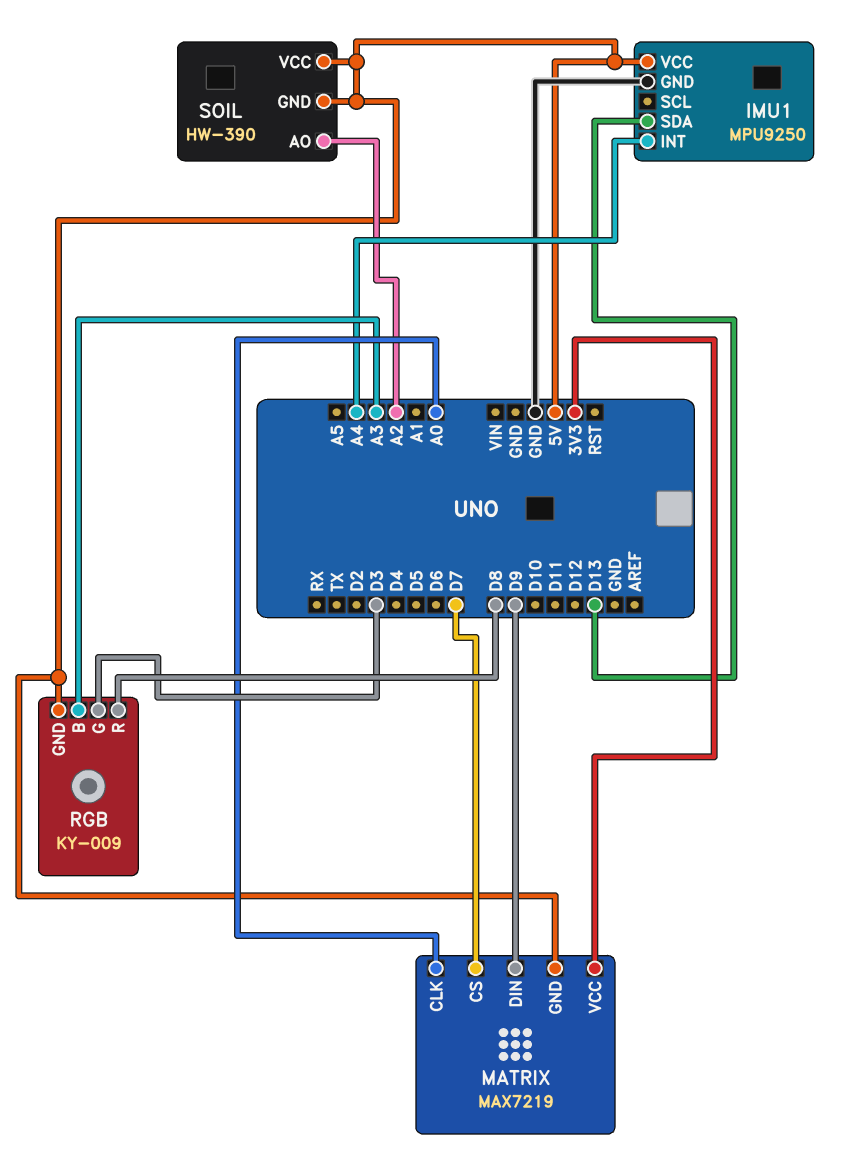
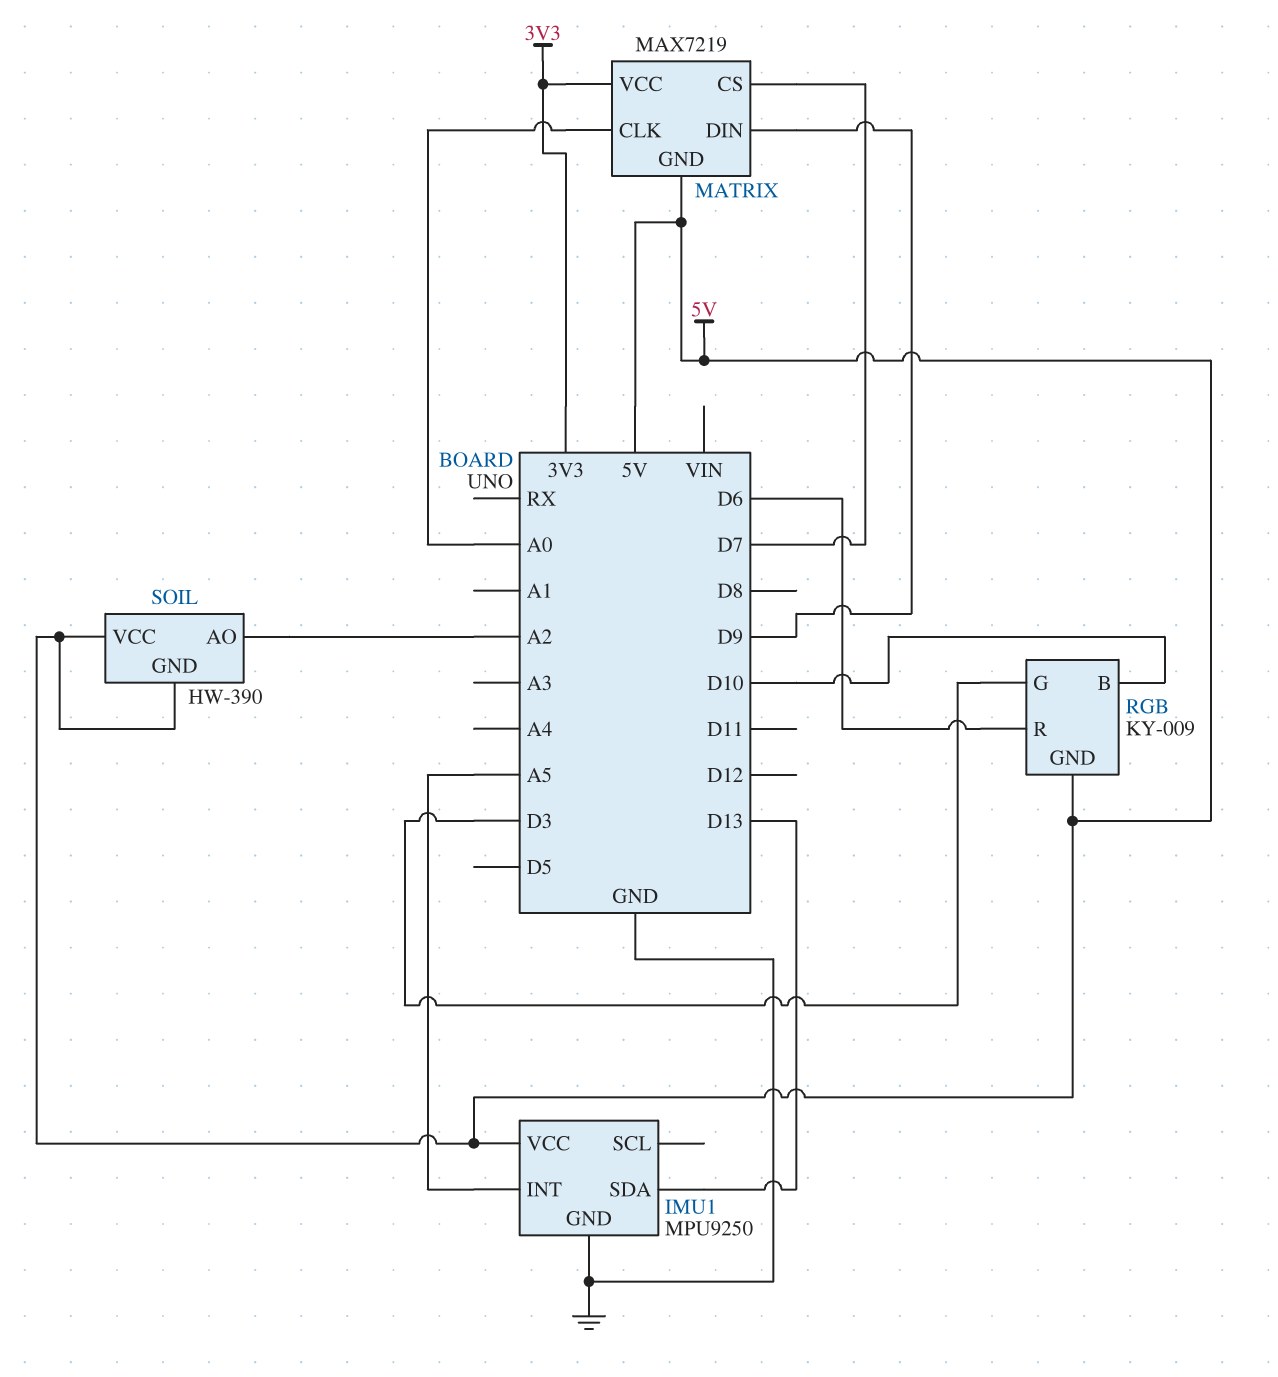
IMU1 pin INT: A4 -> A5
RGB pin B: A3 -> D10
RGB pin R: D8 -> D6

